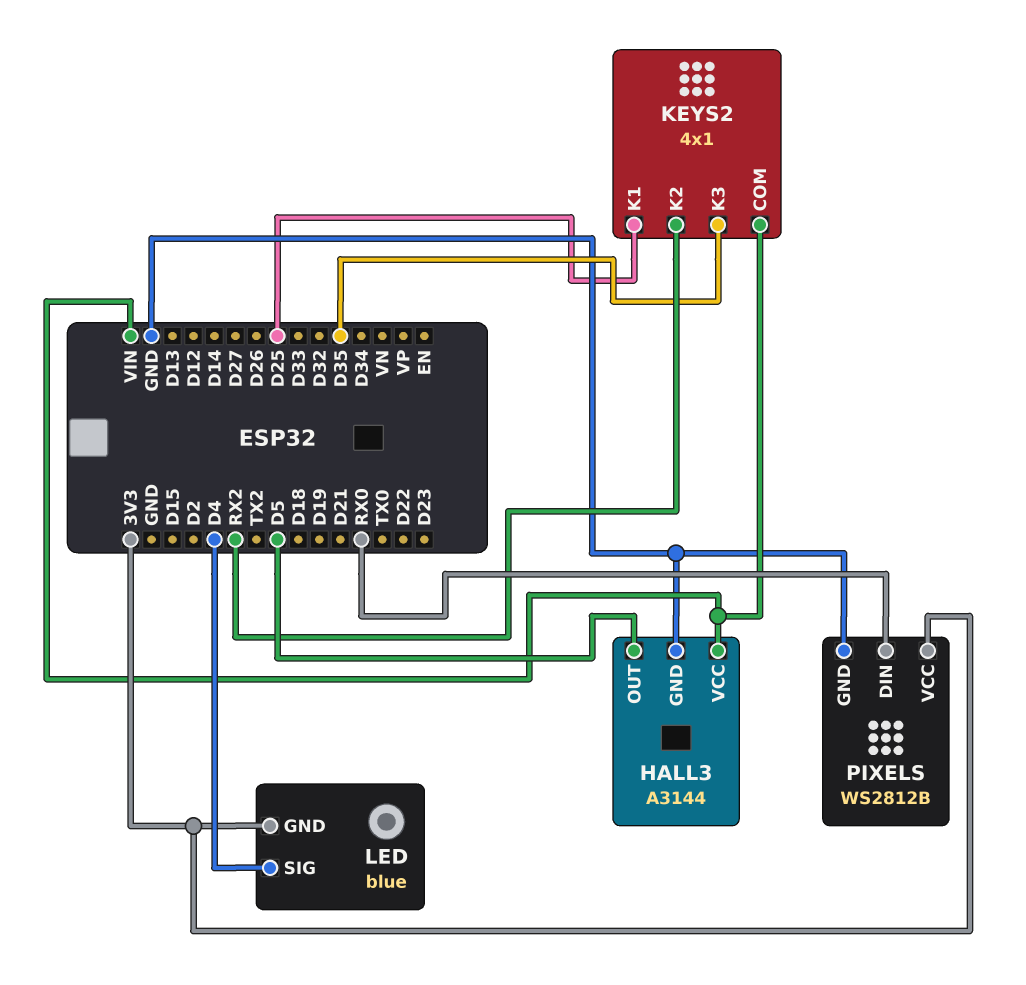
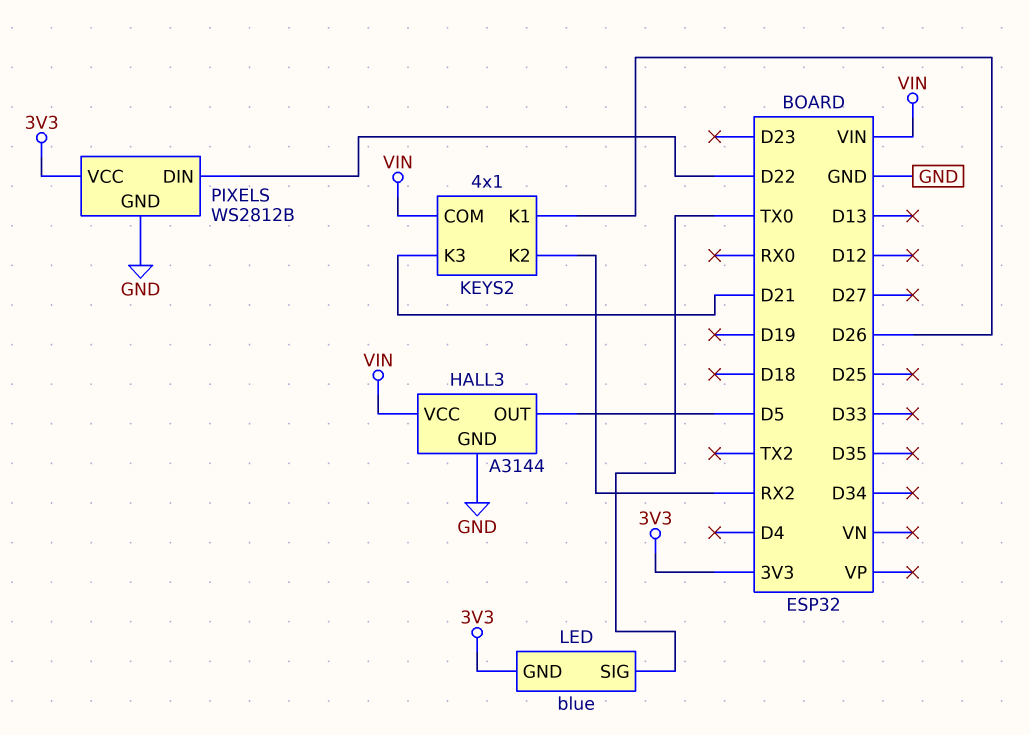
KEYS2 pin K1: D25 -> D26
KEYS2 pin K3: D35 -> D21
LED pin SIG: D4 -> TX0
PIXELS pin DIN: RX0 -> D22

